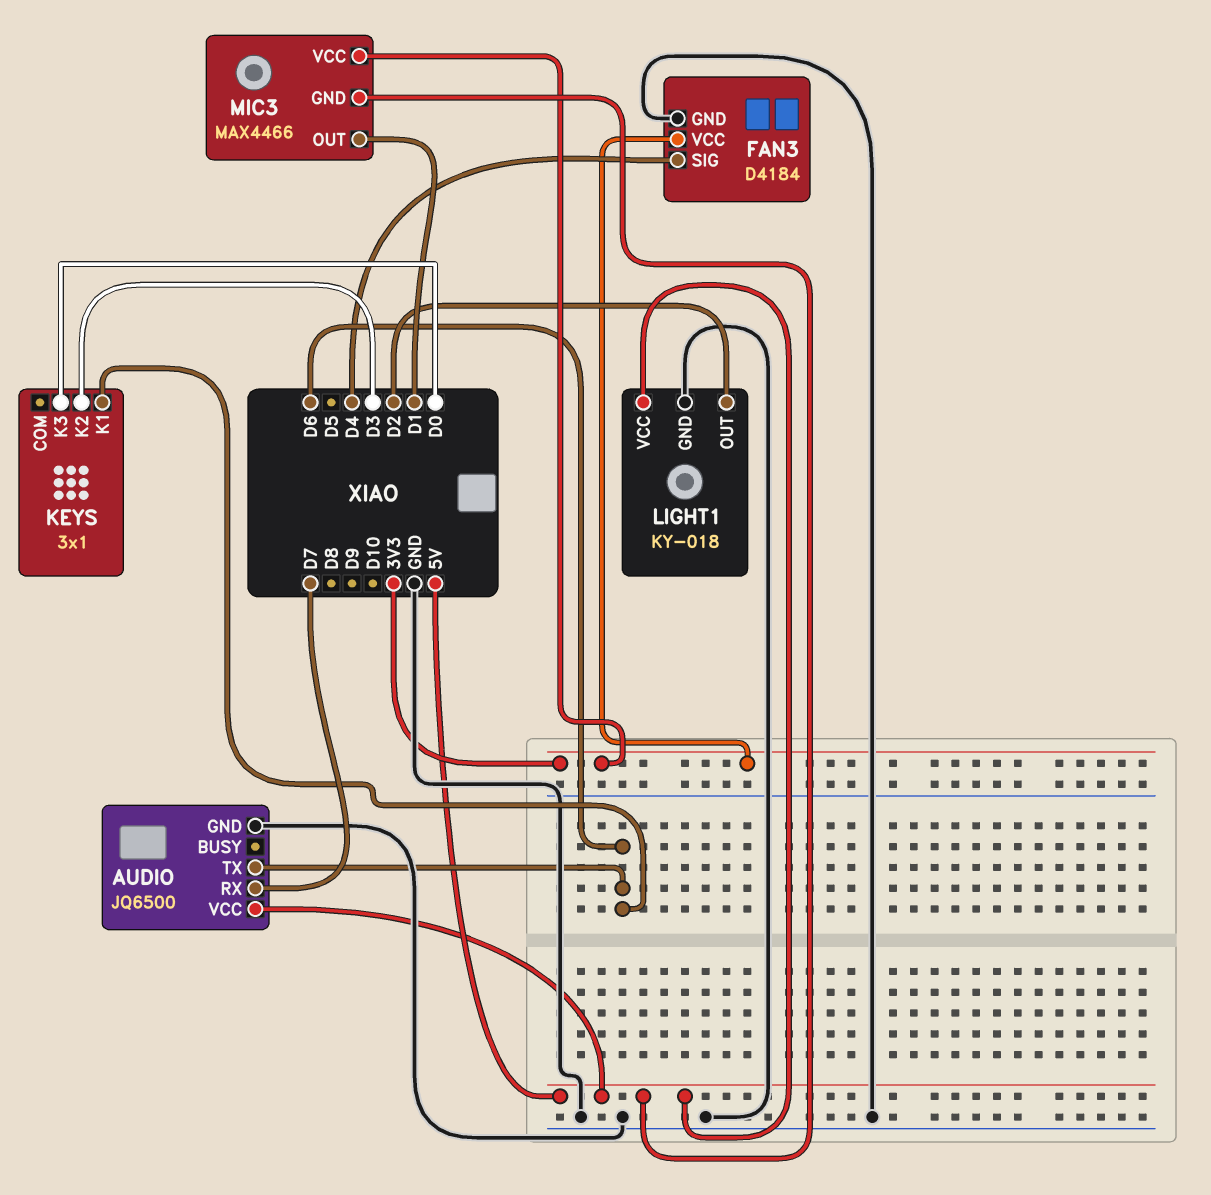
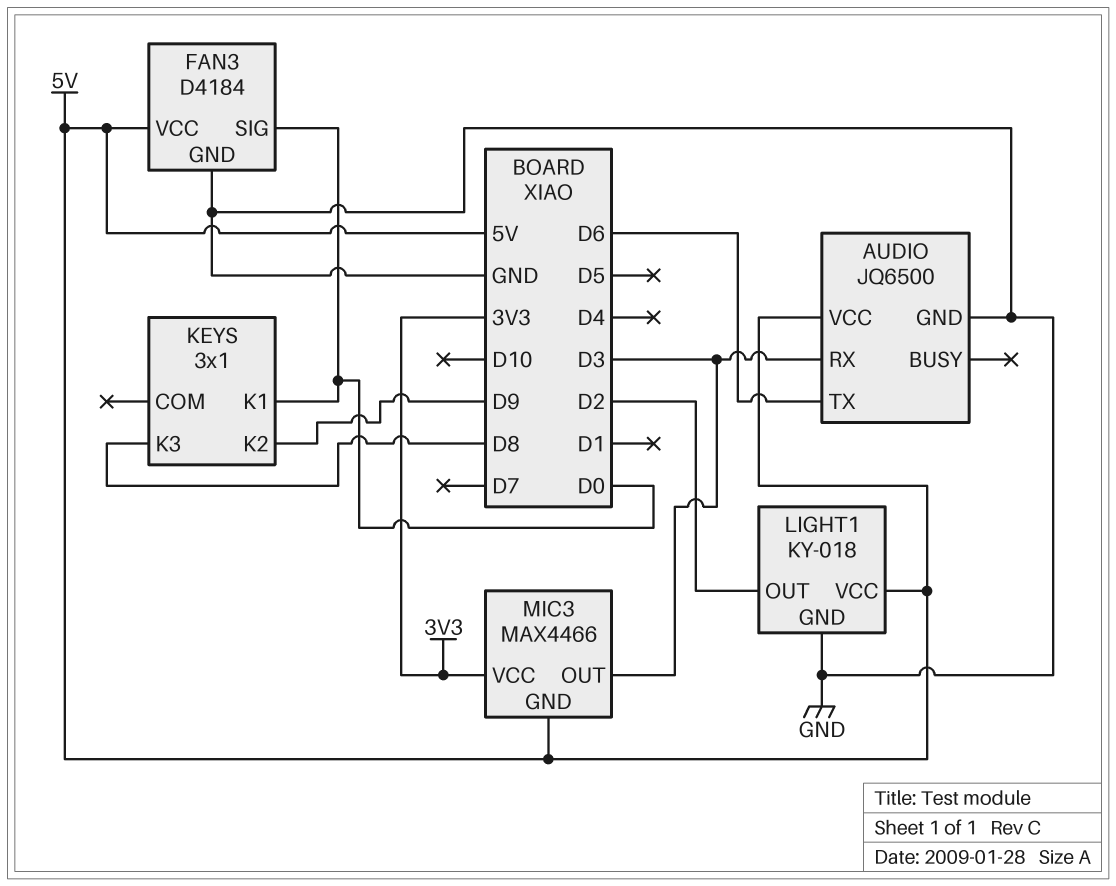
AUDIO pin RX: D7 -> D3
FAN3 pin SIG: D4 -> D0
FAN3 pin VCC: 3V3 -> 5V
KEYS pin K1: D6 -> D0
KEYS pin K2: D3 -> D9
KEYS pin K3: D0 -> D8
MIC3 pin OUT: D1 -> D3

